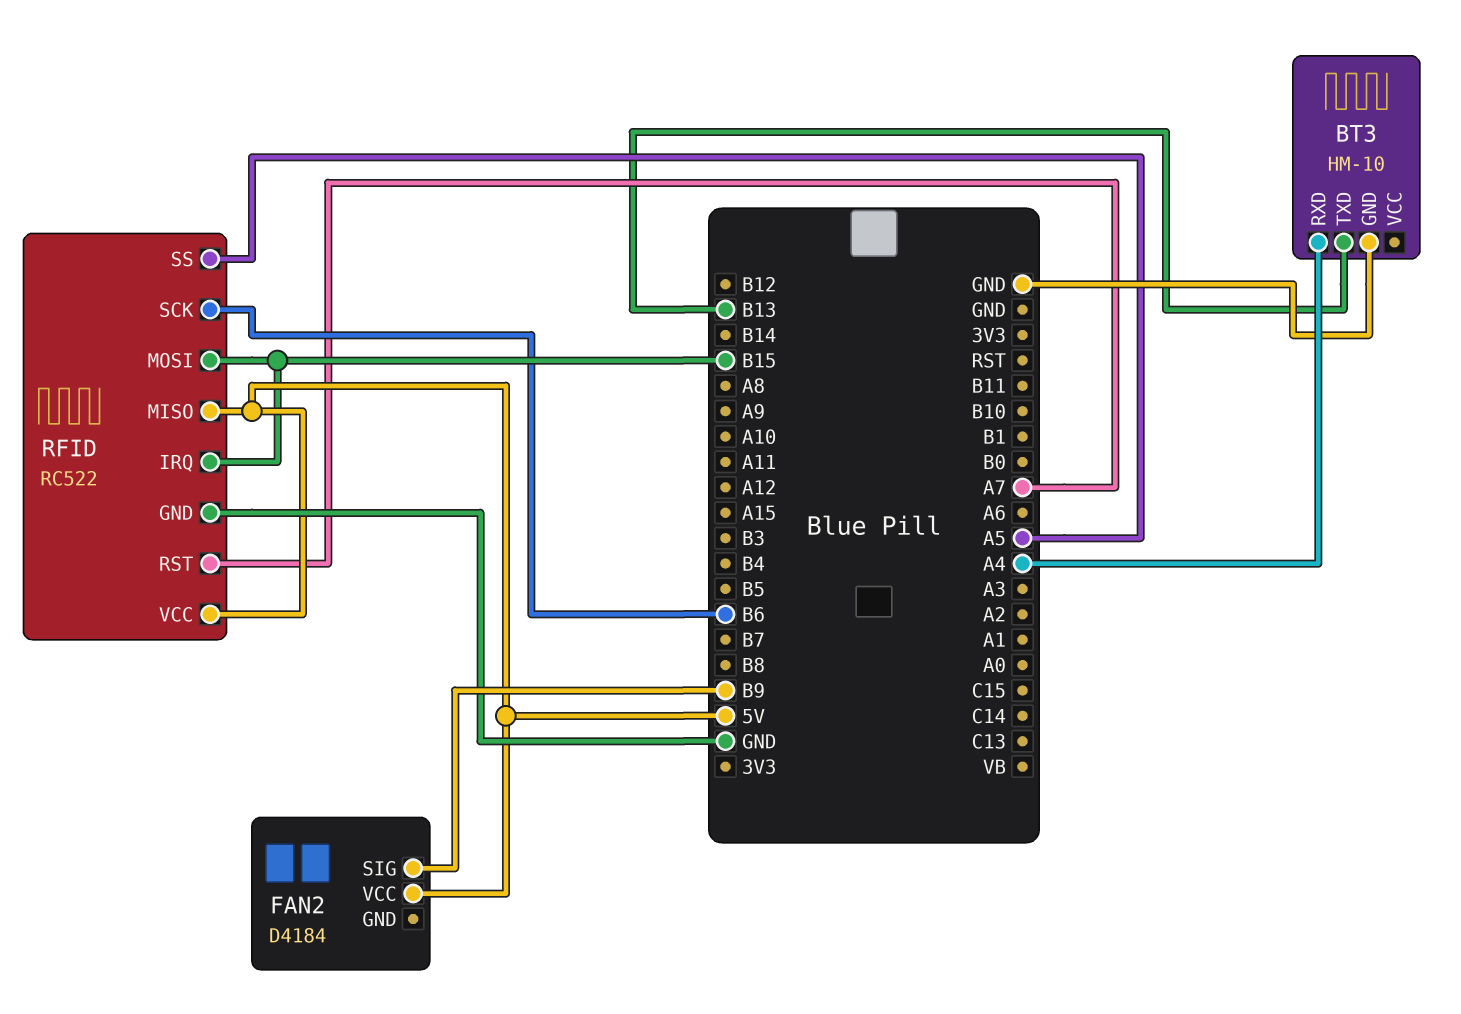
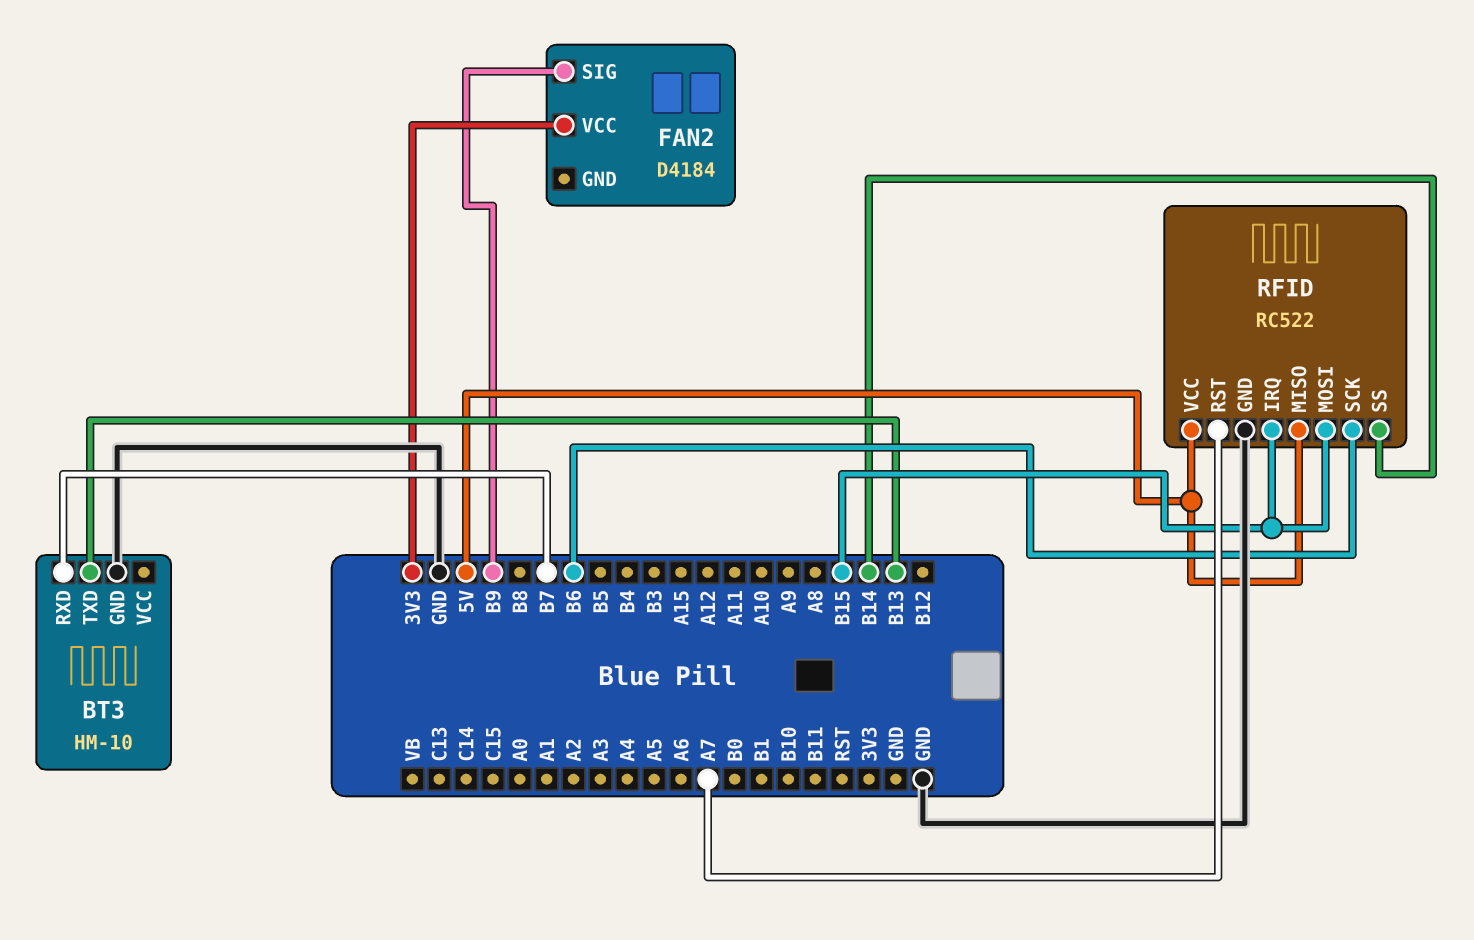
BT3 pin RXD: A4 -> B7
FAN2 pin VCC: 5V -> 3V3
RFID pin SS: A5 -> B14

